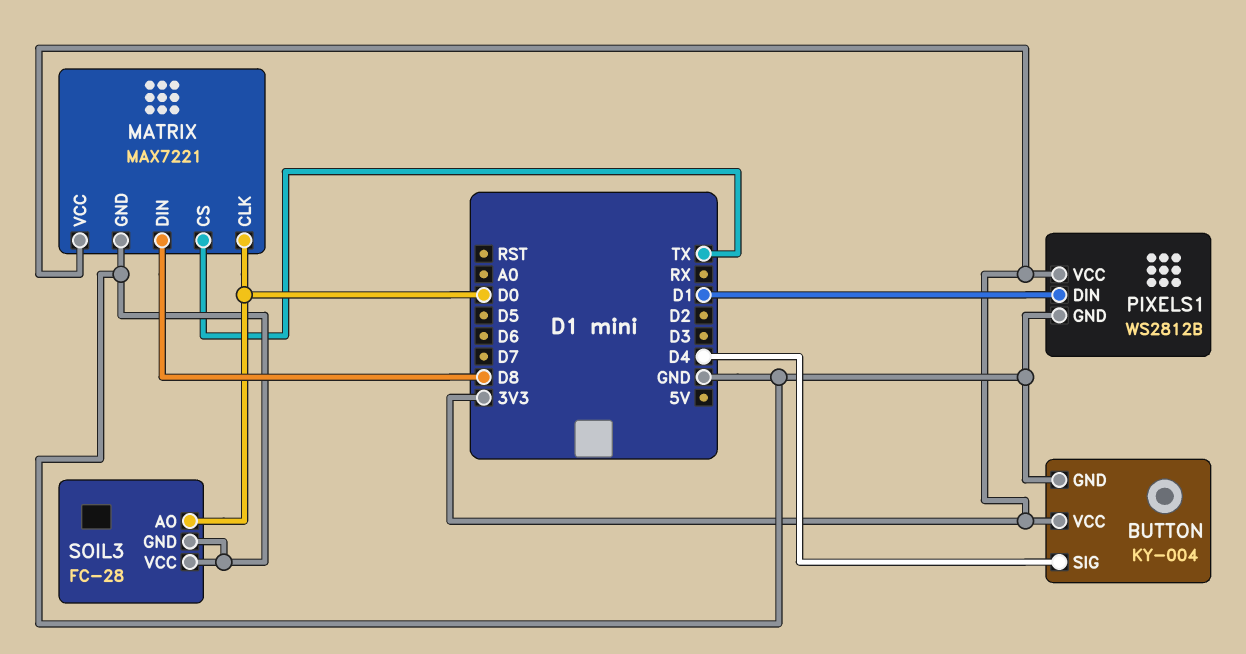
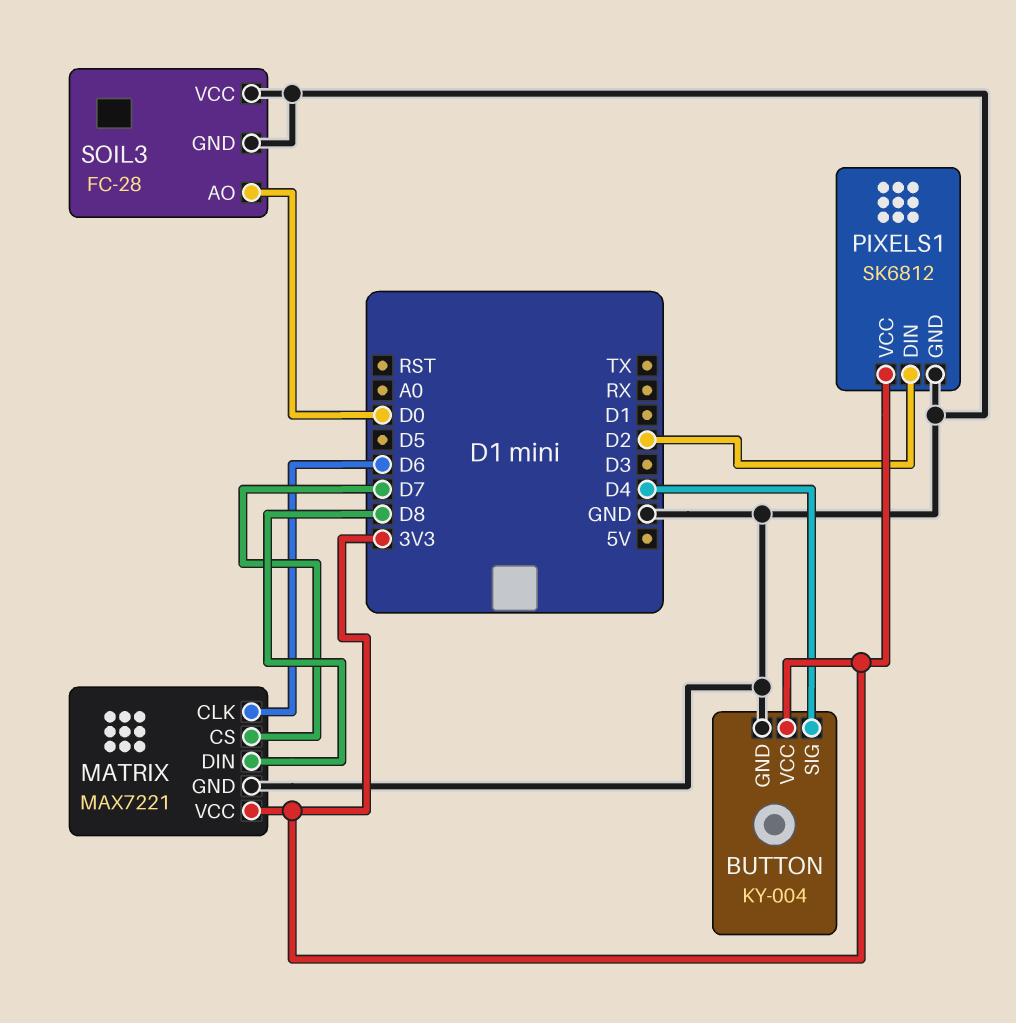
MATRIX pin CLK: D0 -> D6
MATRIX pin CS: TX -> D7
PIXELS1: WS2812B -> SK6812
PIXELS1 pin DIN: D1 -> D2

